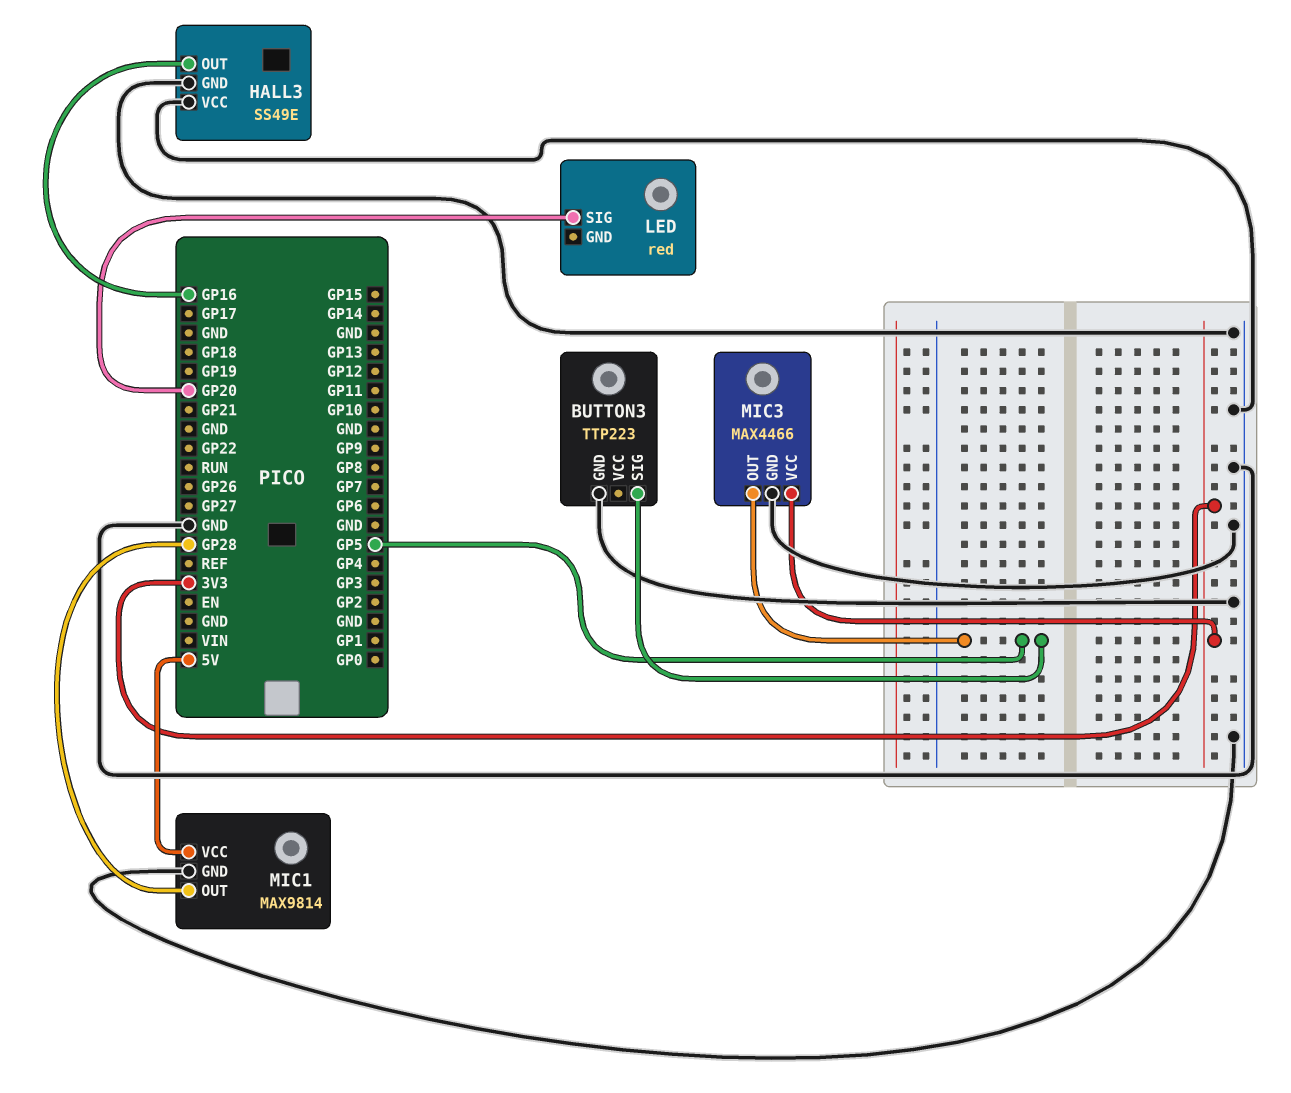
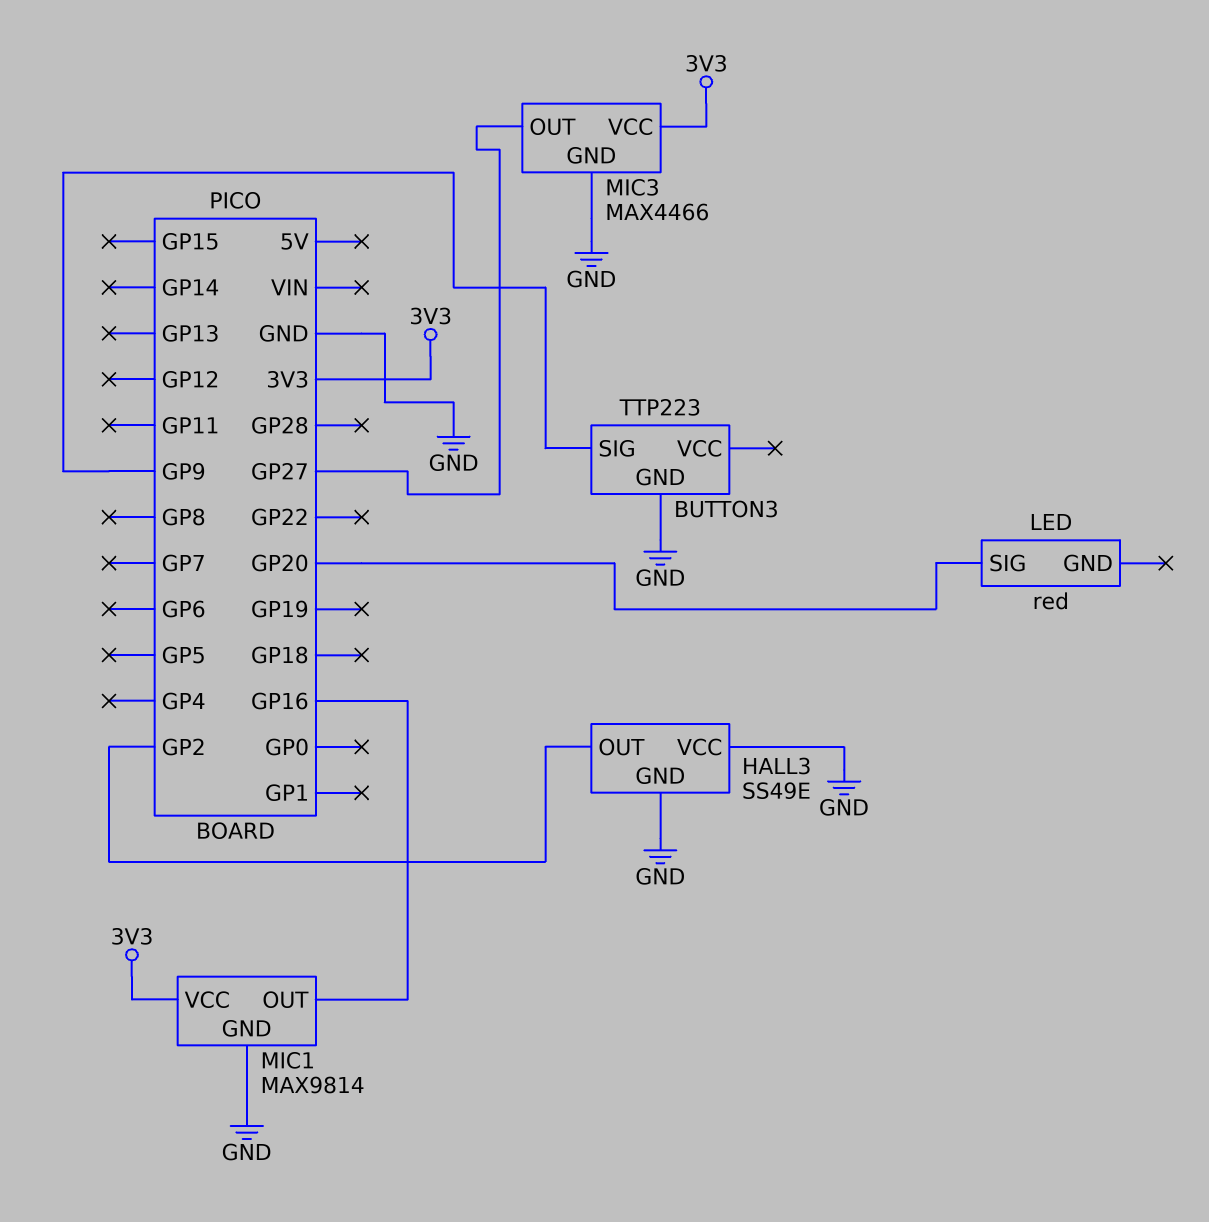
BUTTON3 pin SIG: GP5 -> GP9
HALL3 pin OUT: GP16 -> GP2
MIC1 pin OUT: GP28 -> GP16
MIC1 pin VCC: 5V -> 3V3
MIC3 pin OUT: GP5 -> GP27

